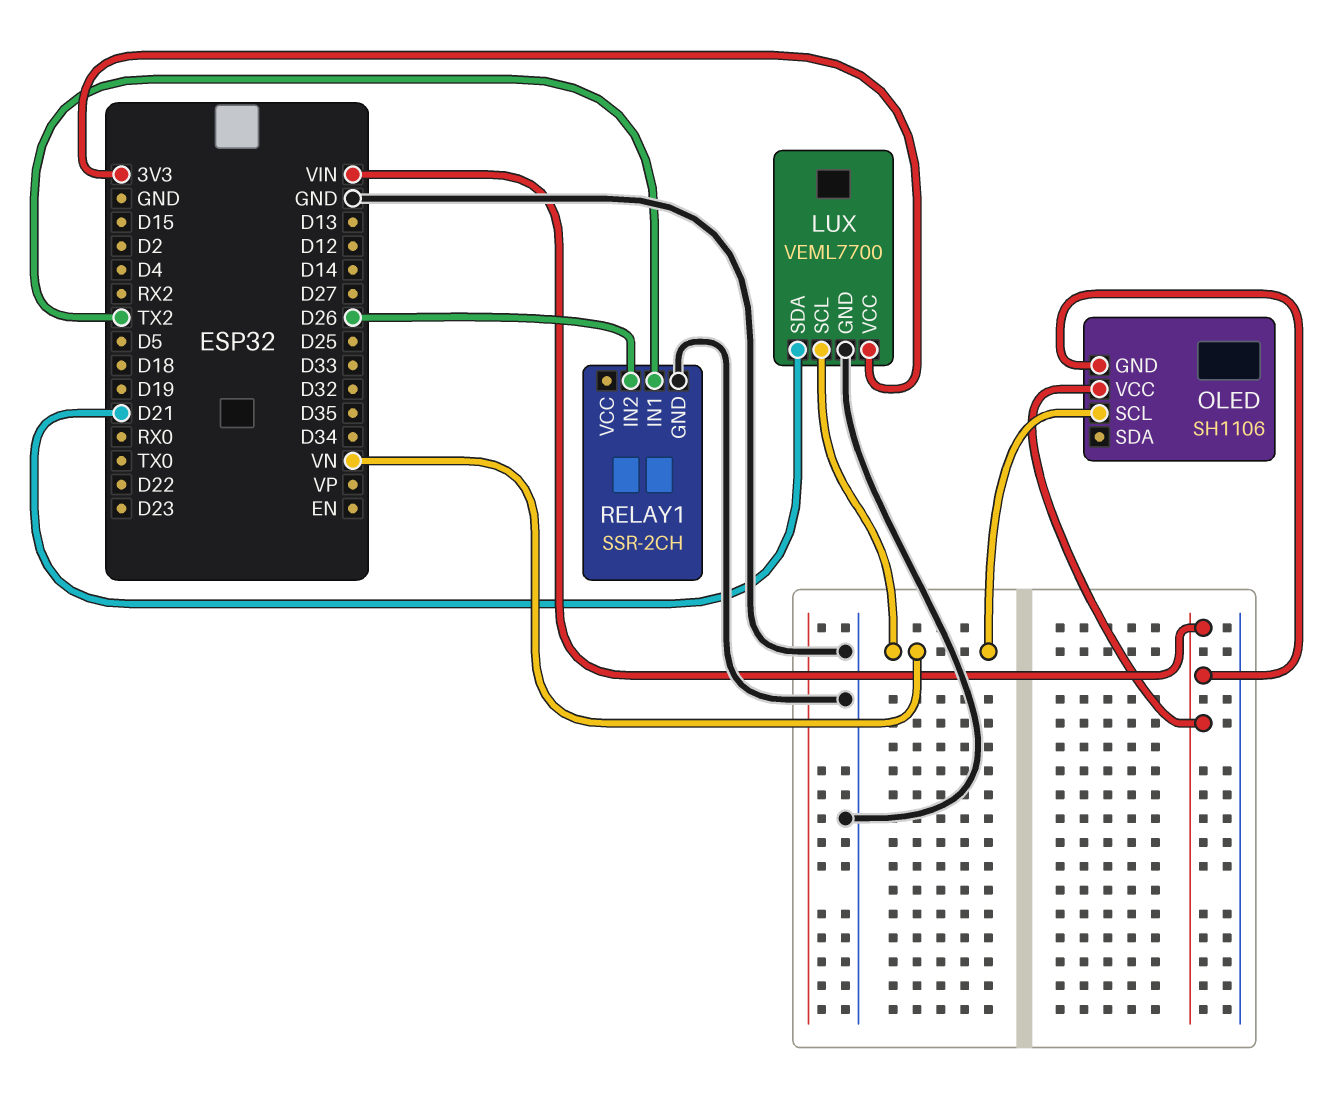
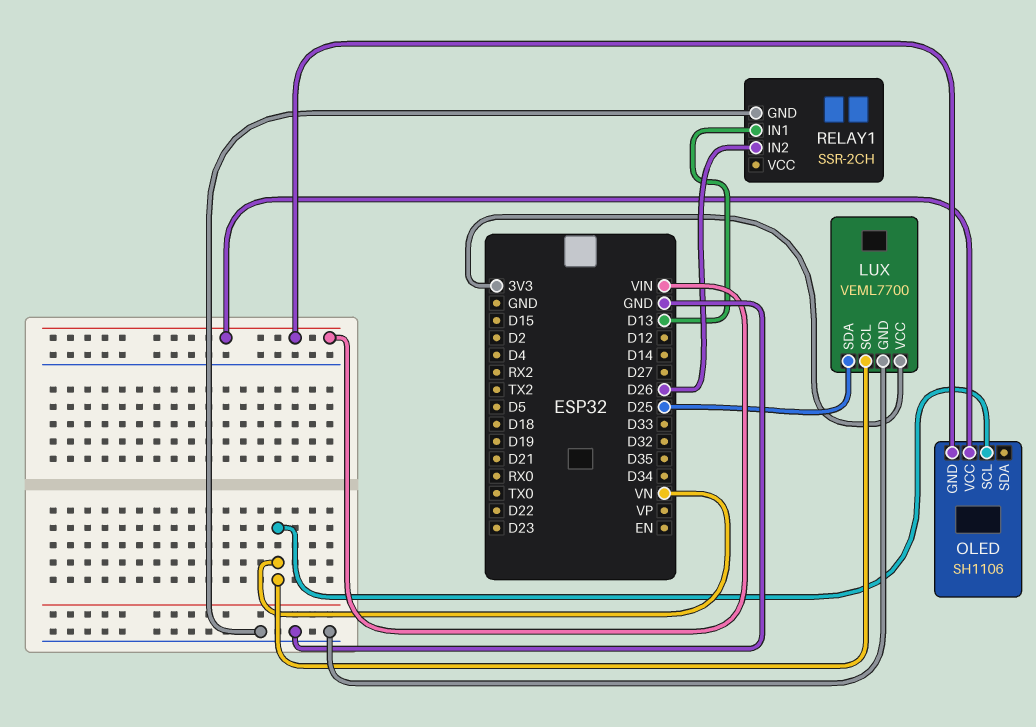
LUX pin SDA: D21 -> D25
RELAY1 pin IN1: TX2 -> D13

